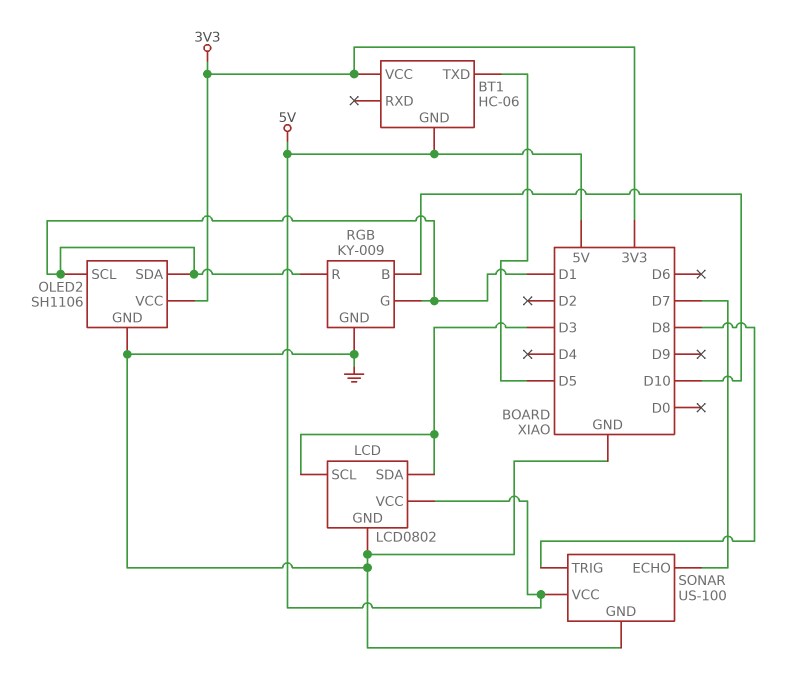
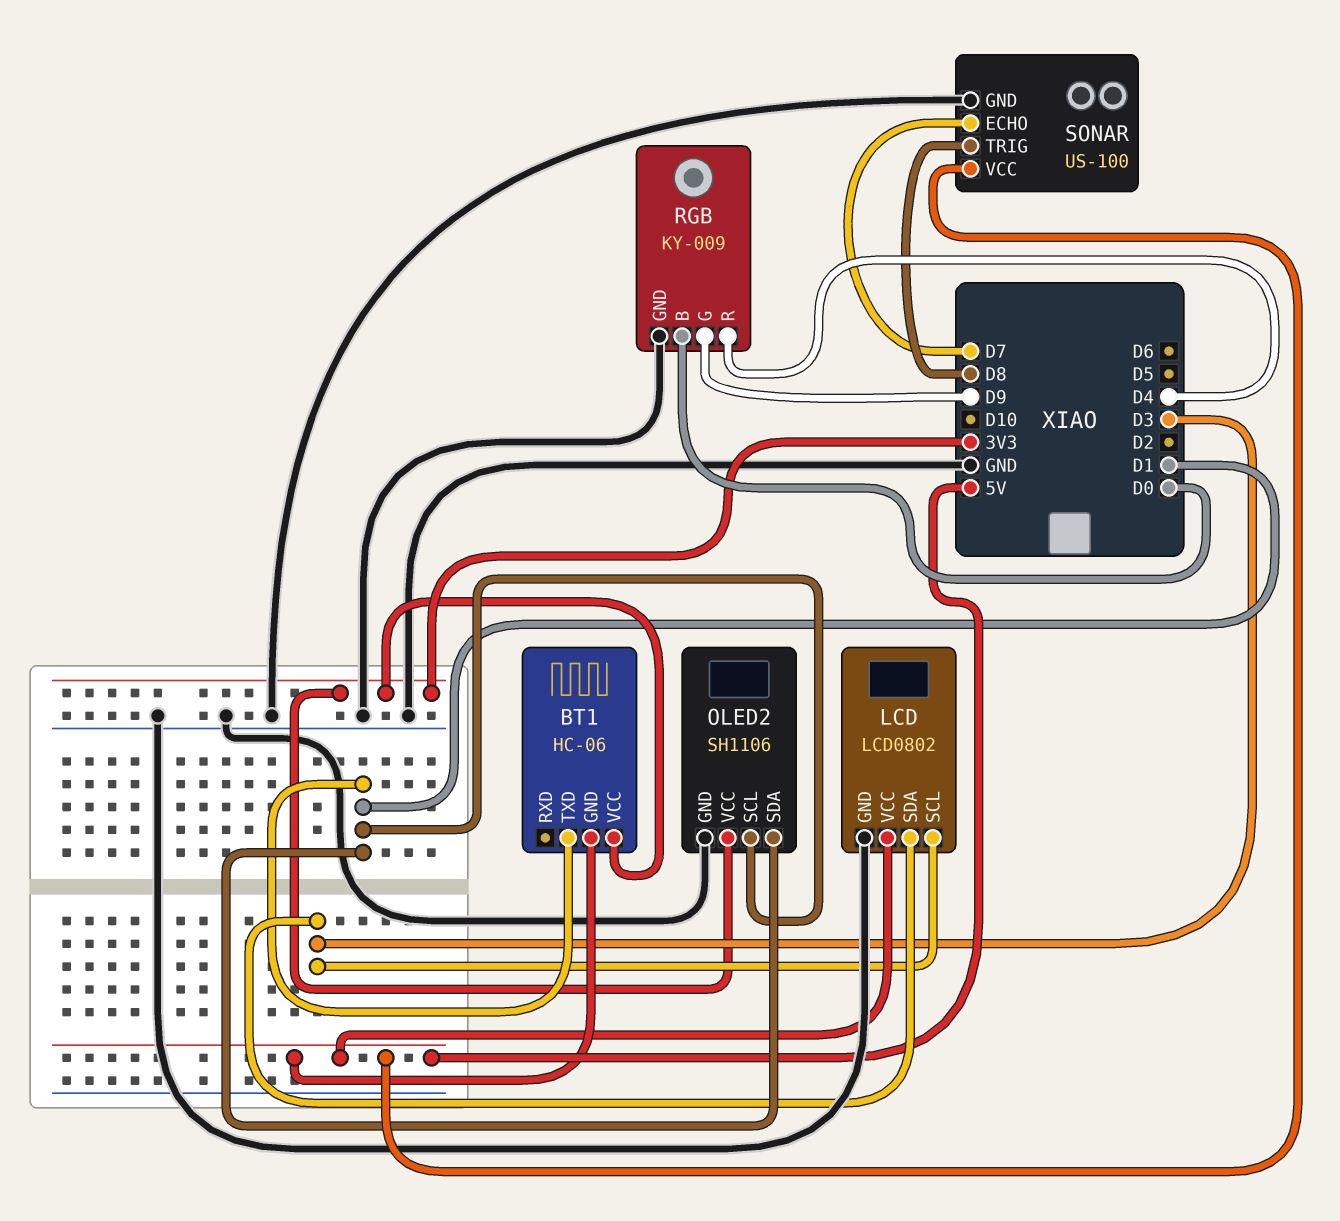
BT1 pin TXD: D5 -> D1
RGB pin B: D10 -> D0
RGB pin G: D1 -> D9
RGB pin R: D1 -> D4

